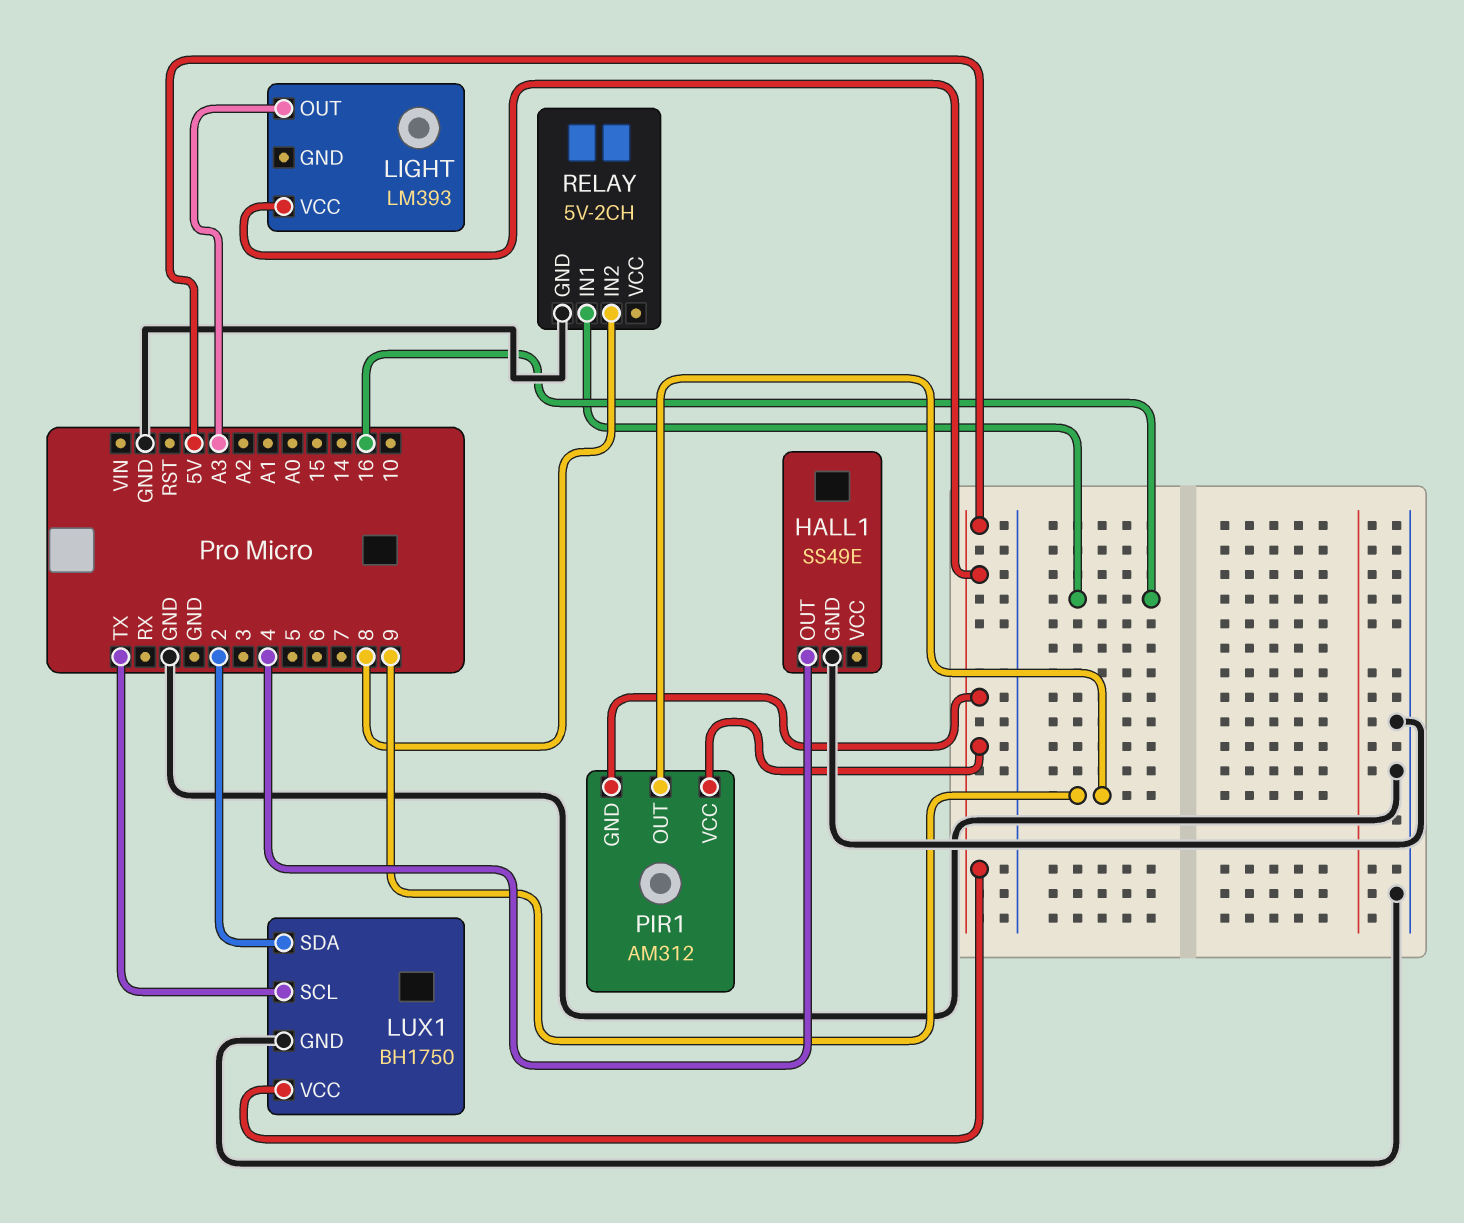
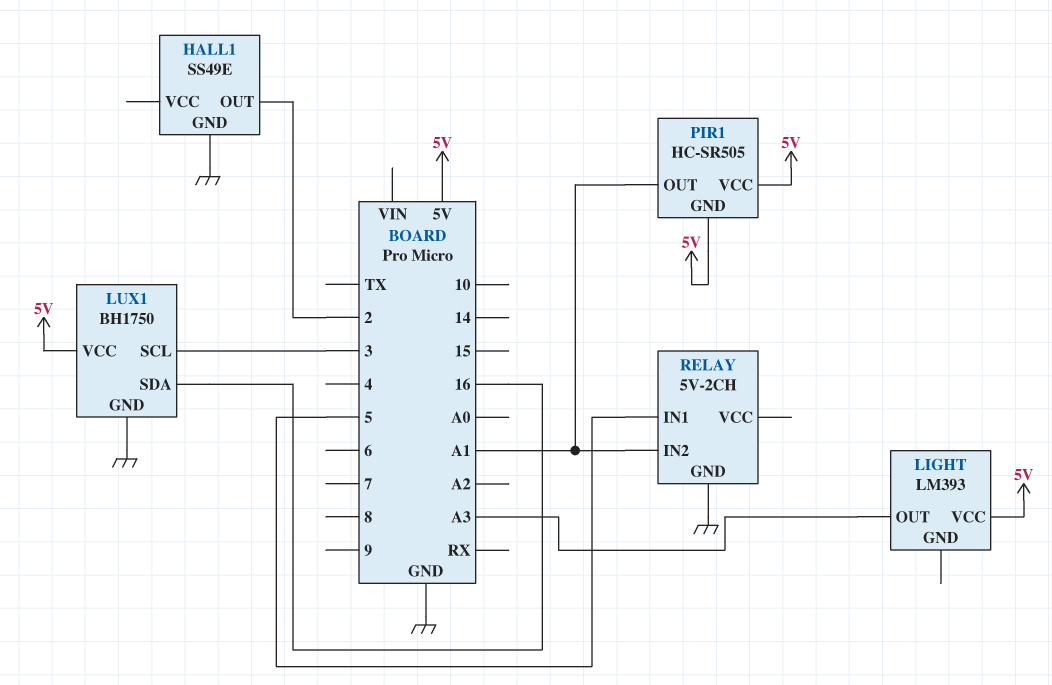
HALL1 pin OUT: 4 -> 2
LUX1 pin SCL: TX -> 3
LUX1 pin SDA: 2 -> 16
PIR1: AM312 -> HC-SR505
PIR1 pin OUT: 9 -> A1
RELAY pin IN1: 16 -> 5
RELAY pin IN2: 8 -> A1

